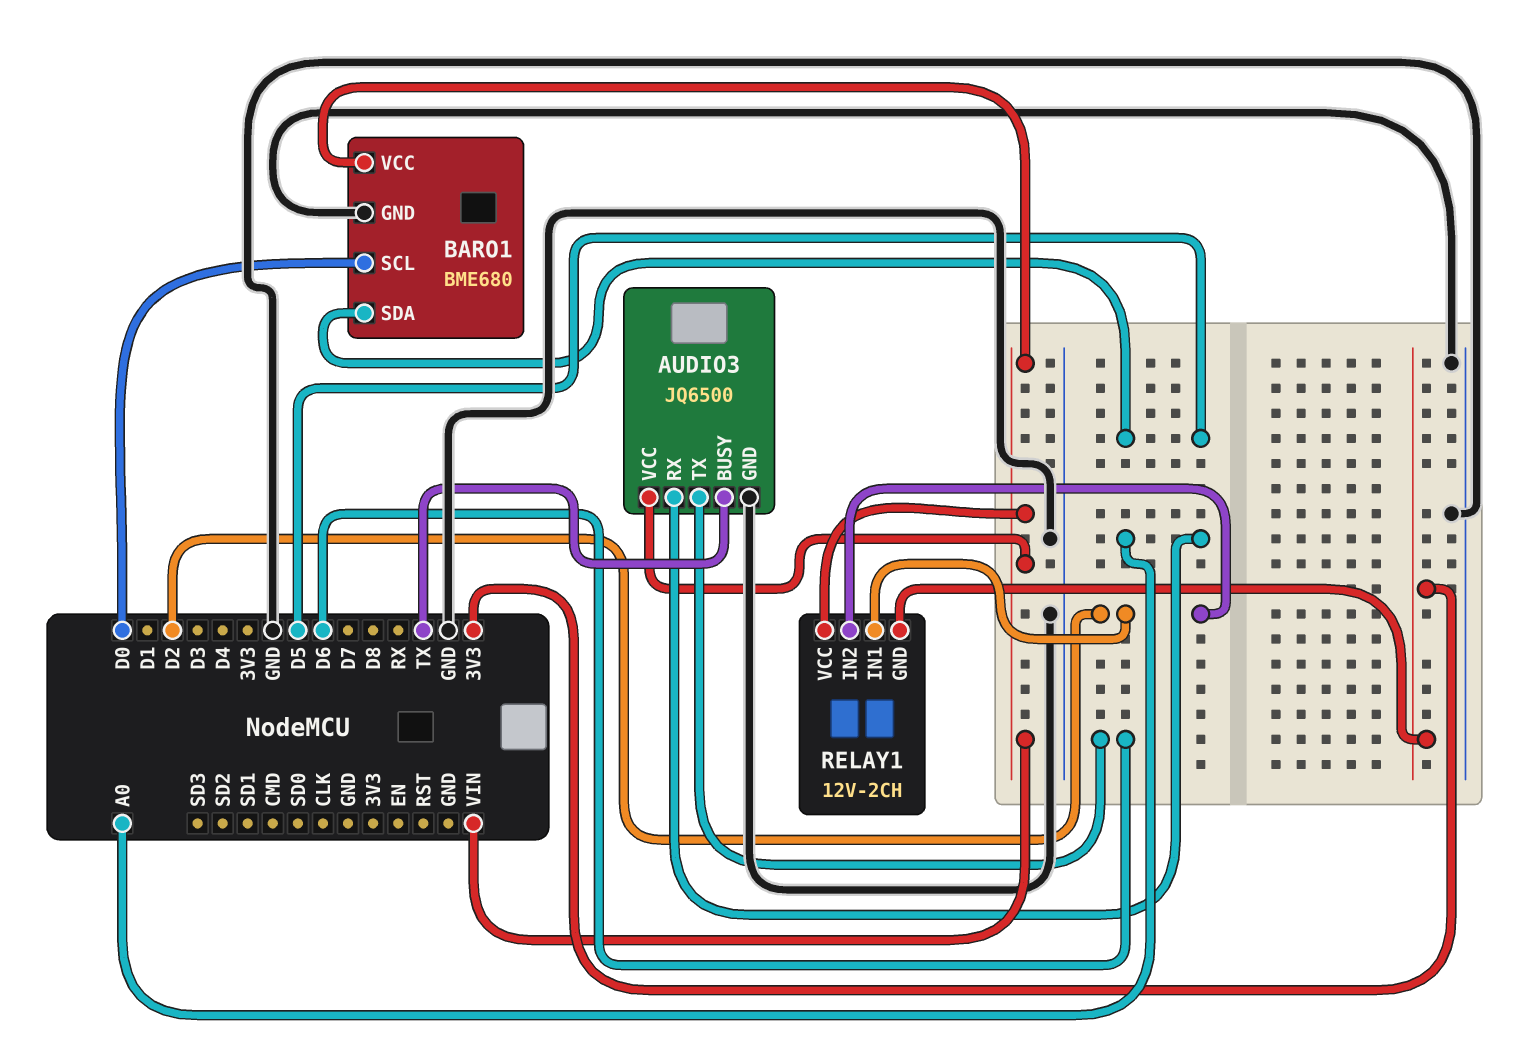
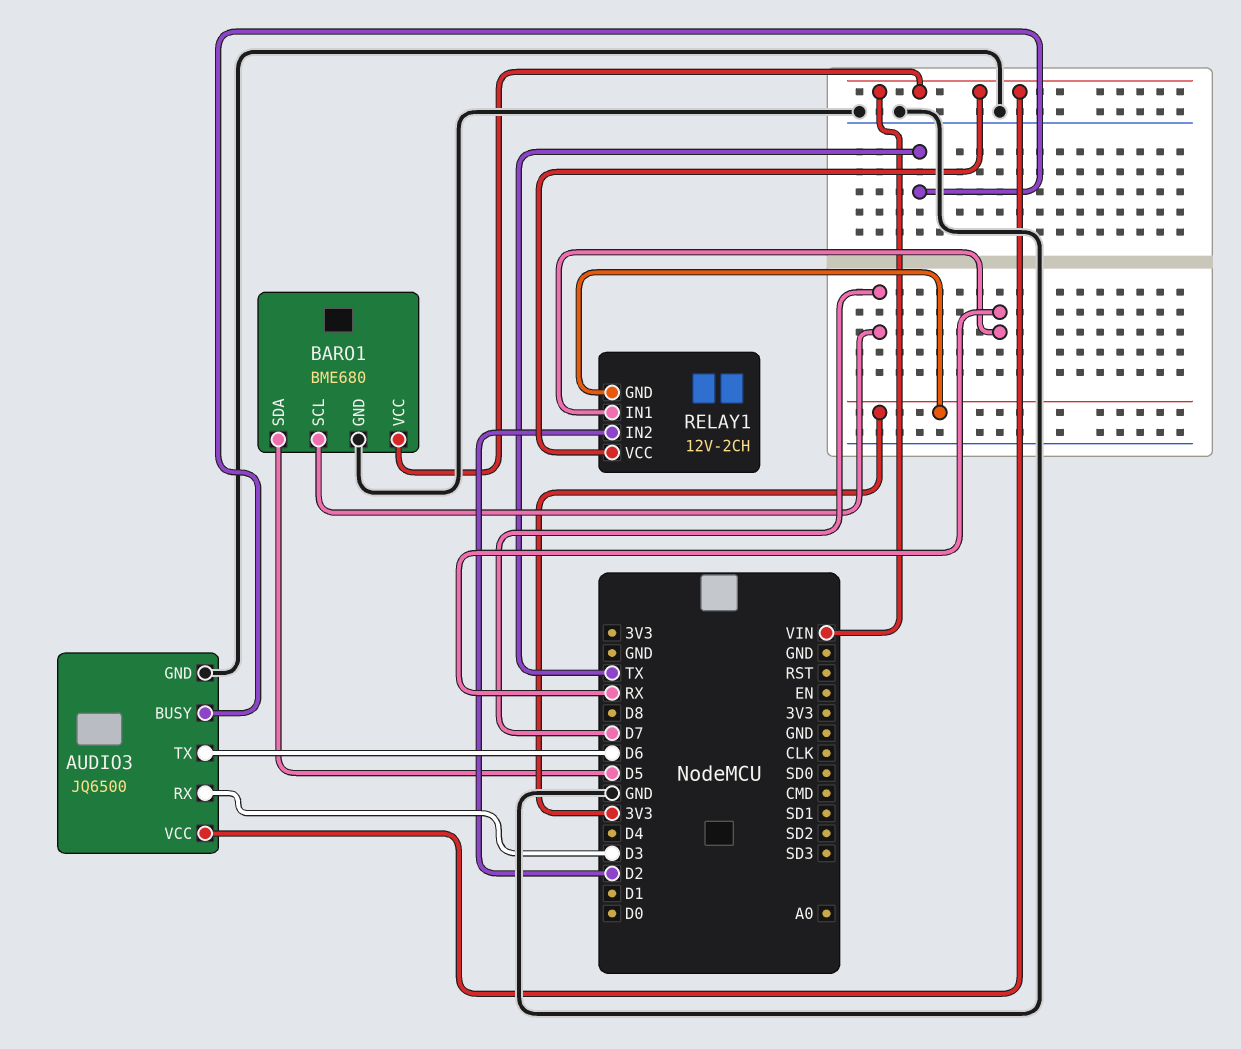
AUDIO3 pin RX: A0 -> D3
BARO1 pin SCL: D0 -> D7
RELAY1 pin IN1: D2 -> RX

